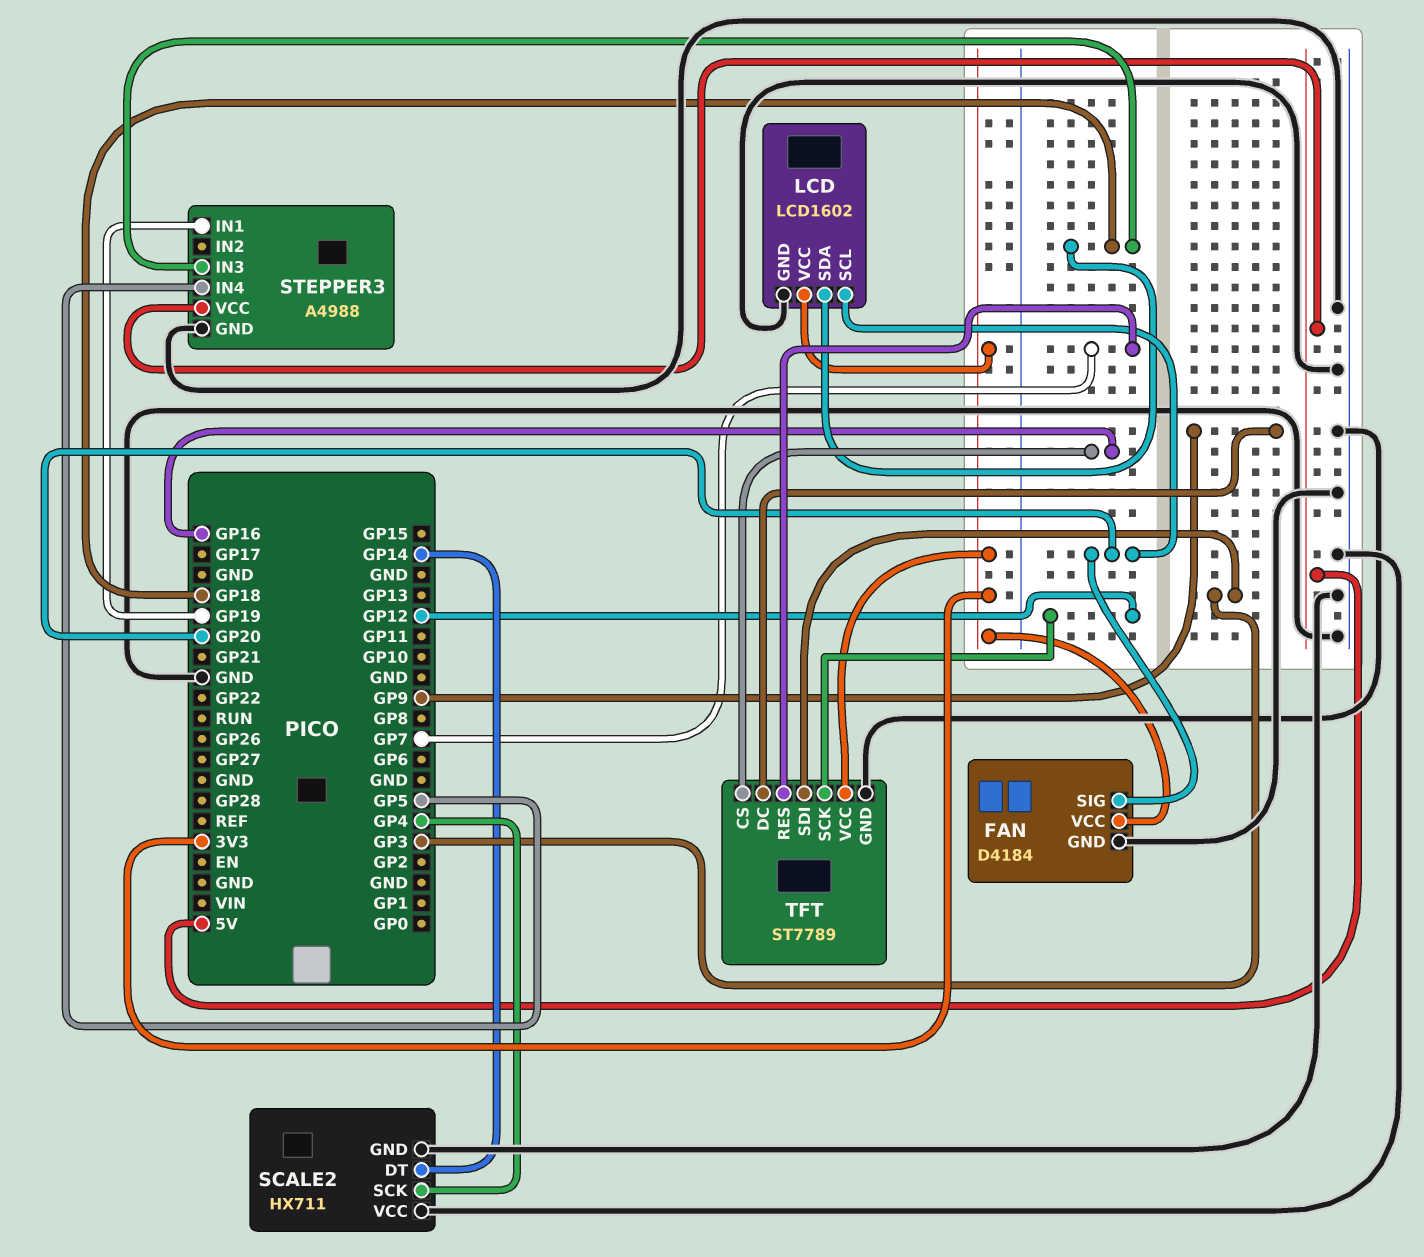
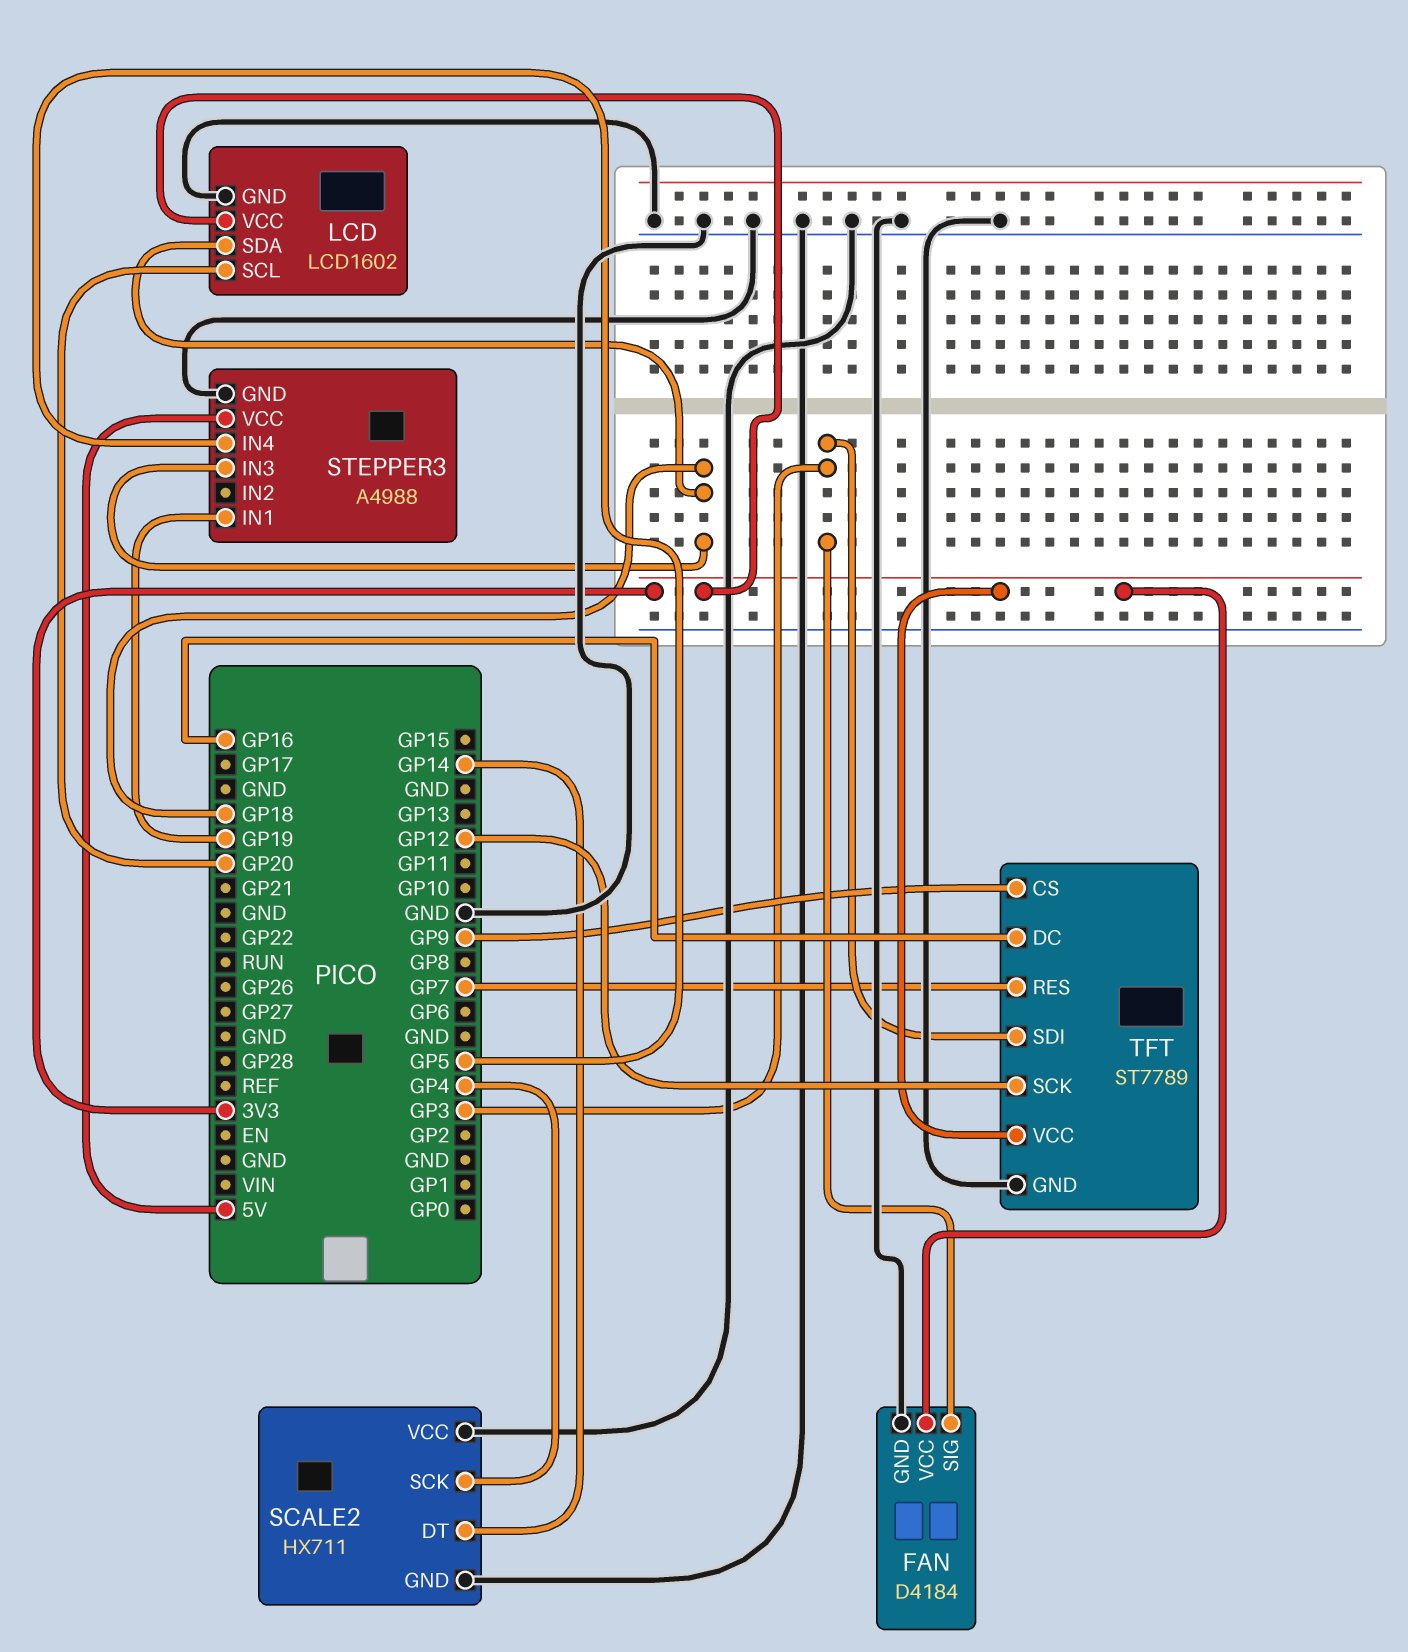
FAN pin SIG: GP20 -> GP3
TFT pin CS: GP16 -> GP9
TFT pin DC: GP9 -> GP16

